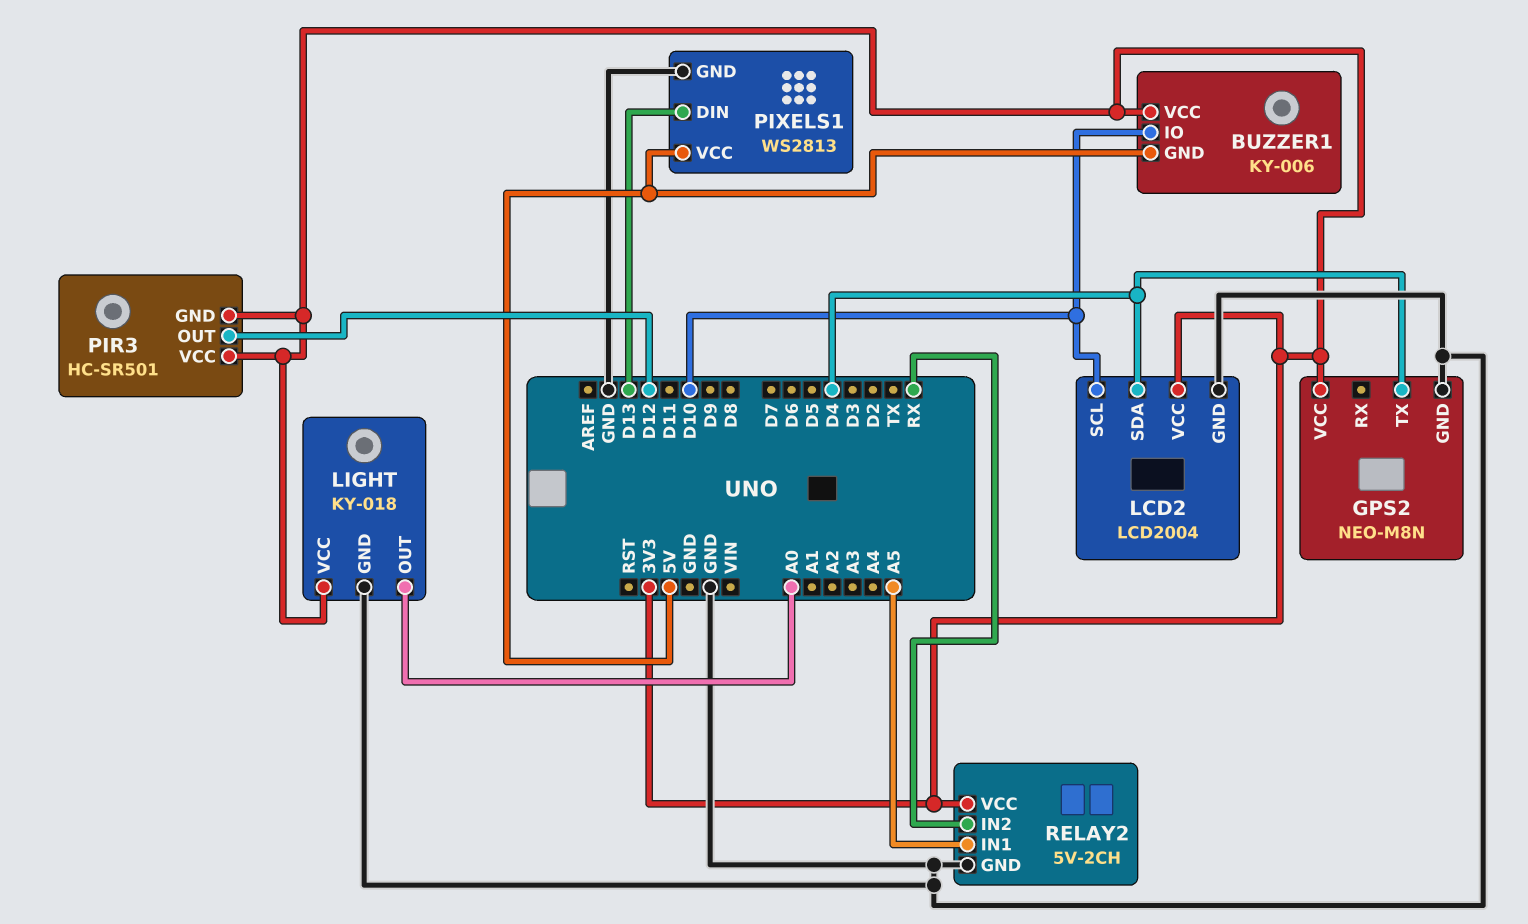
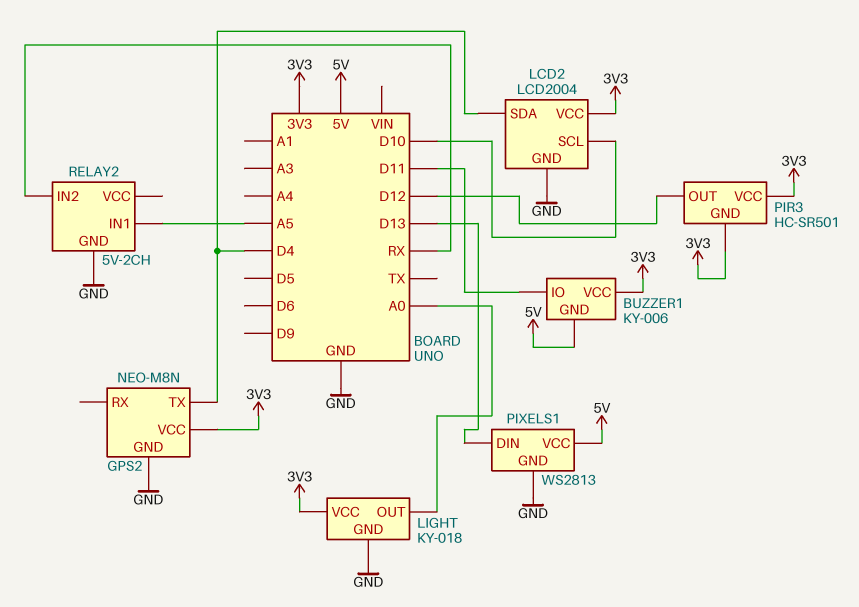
BUZZER1 pin IO: D10 -> D11
RELAY2 pin VCC: 3V3 -> none

